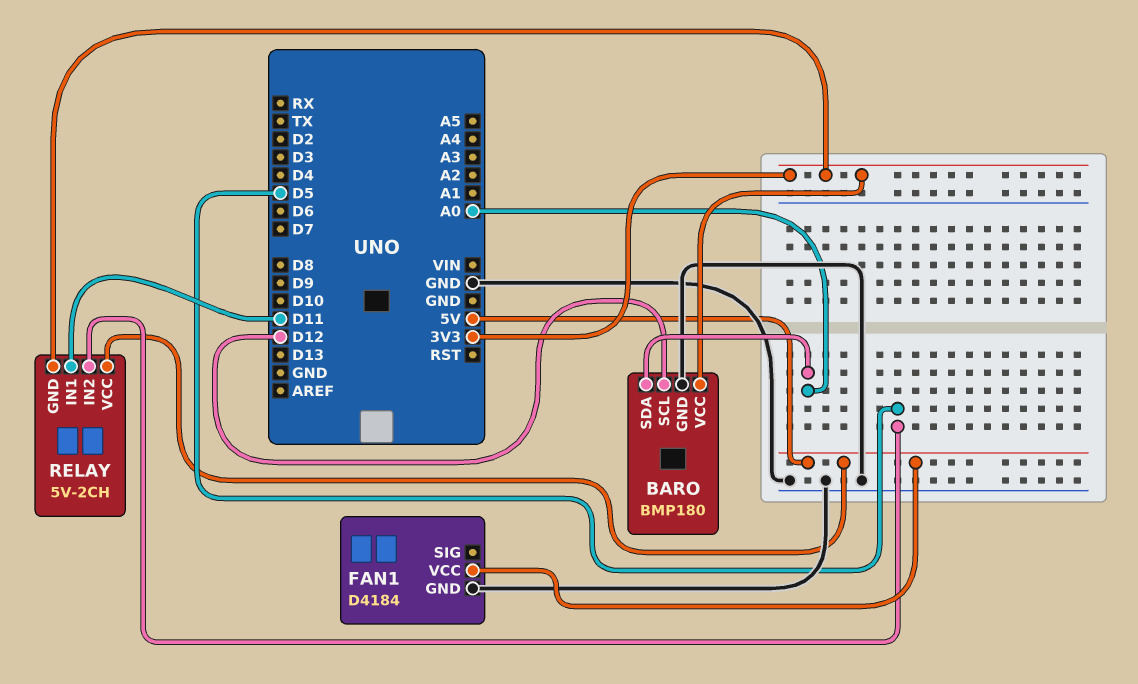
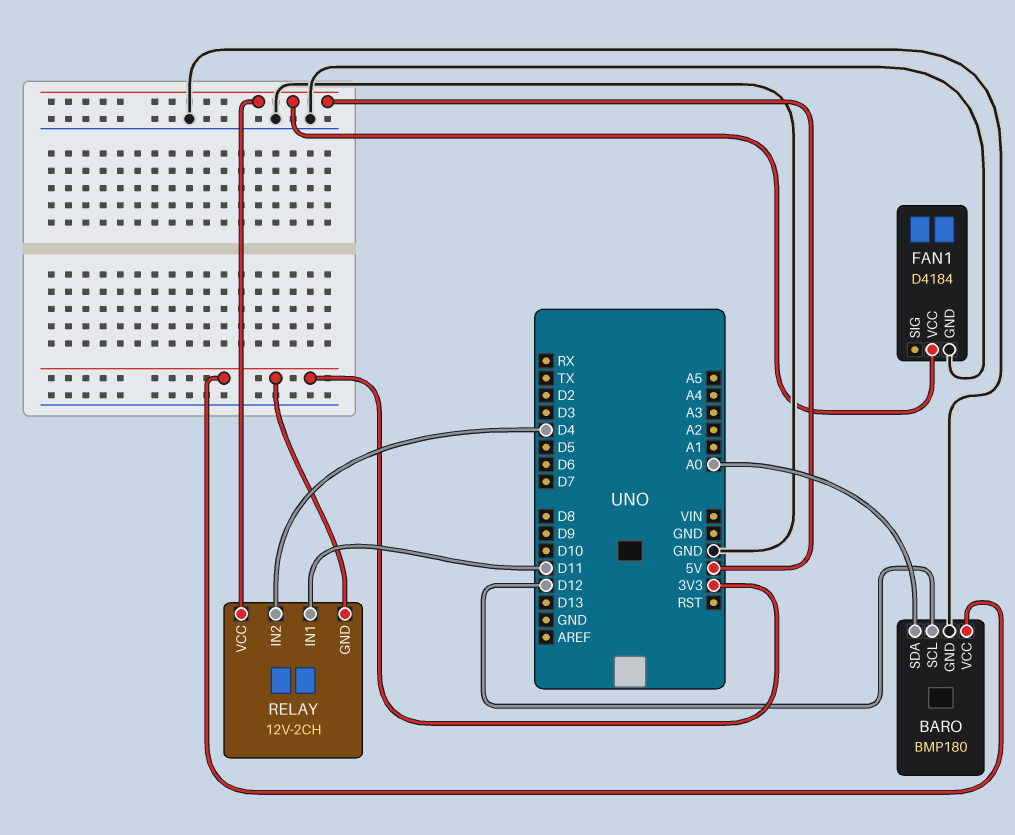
RELAY: 5V-2CH -> 12V-2CH
RELAY pin IN2: D5 -> D4

